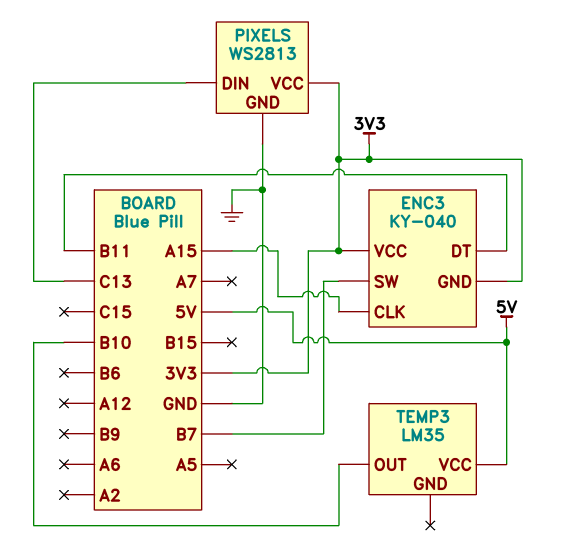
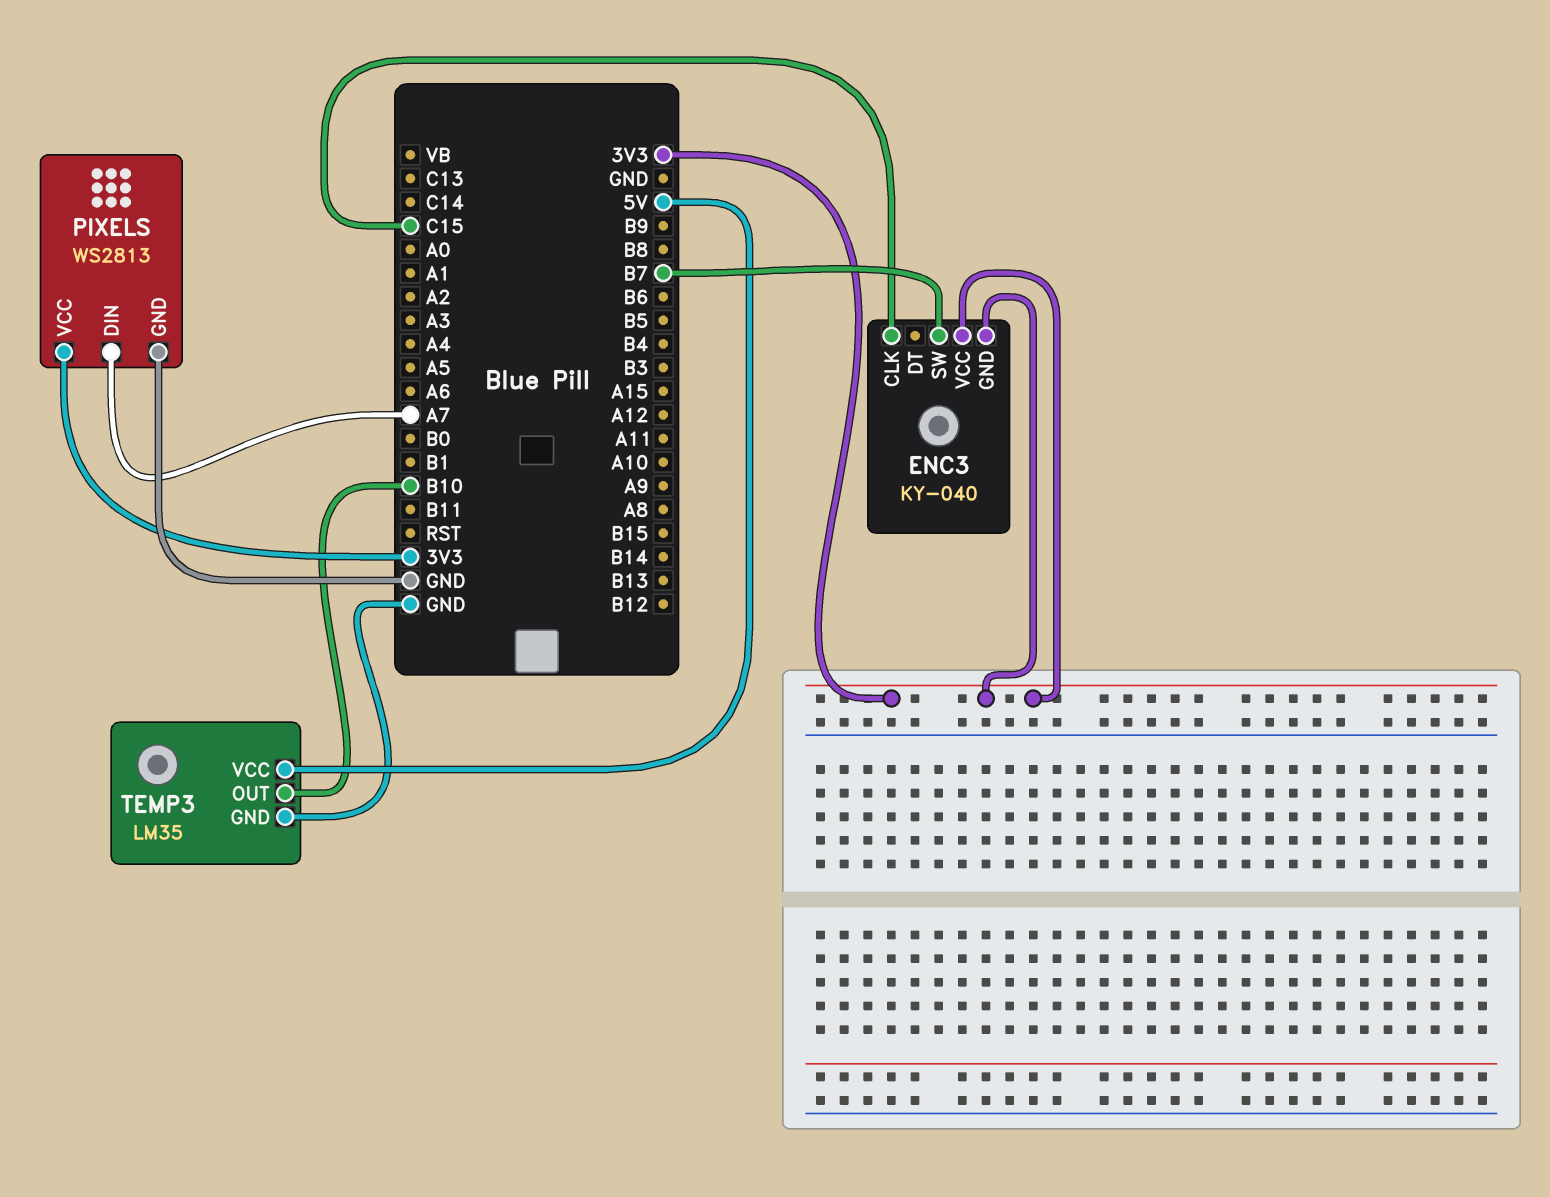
ENC3 pin CLK: A15 -> C15
ENC3 pin DT: B11 -> none
PIXELS pin DIN: C13 -> A7
TEMP3 pin GND: none -> GND

